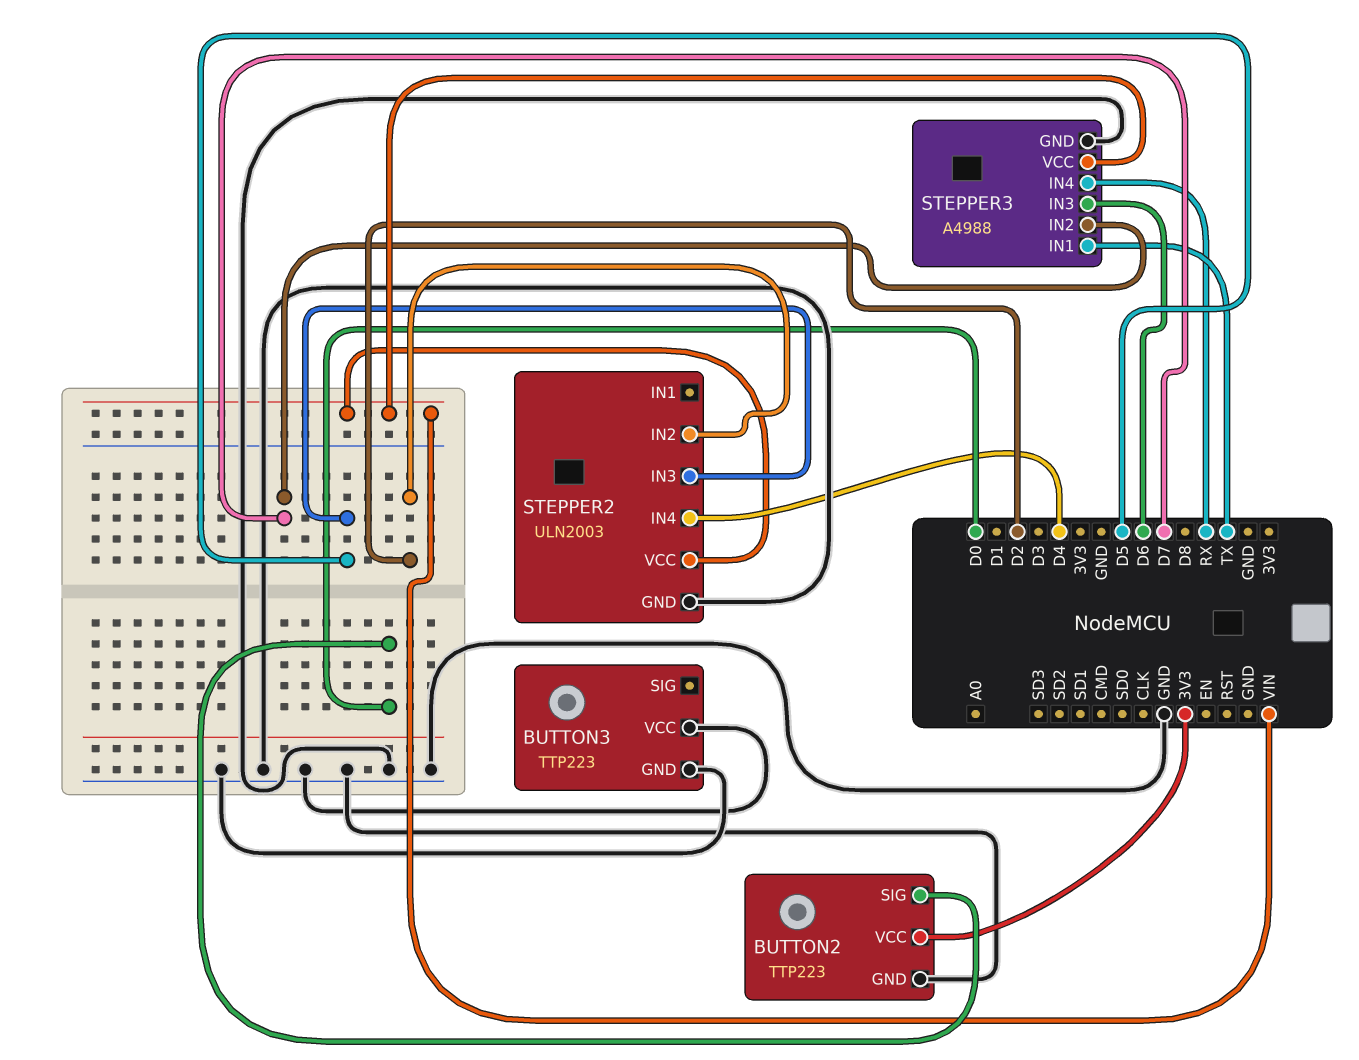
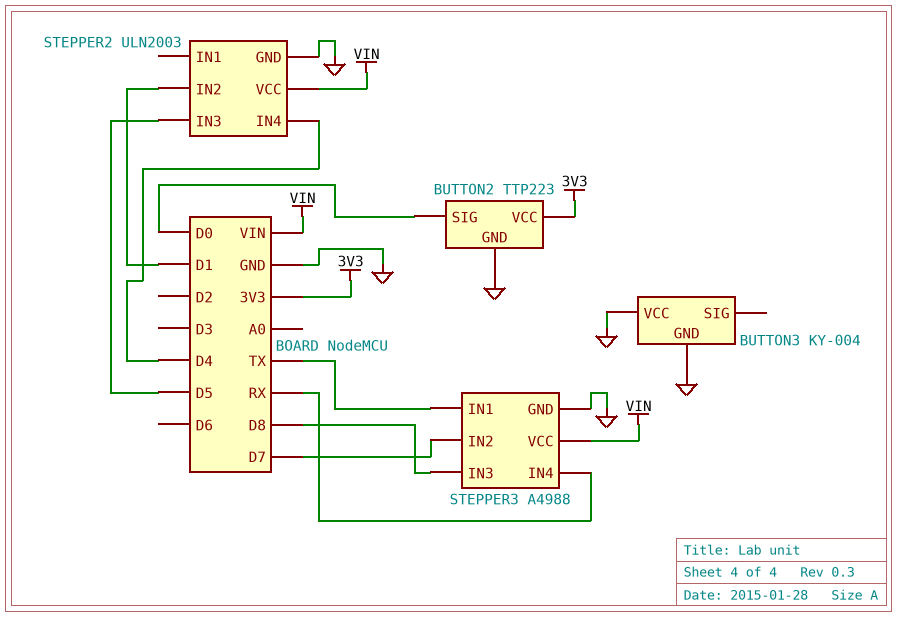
BUTTON3: TTP223 -> KY-004
STEPPER2 pin IN2: D2 -> D1
STEPPER3 pin IN3: D6 -> D8

